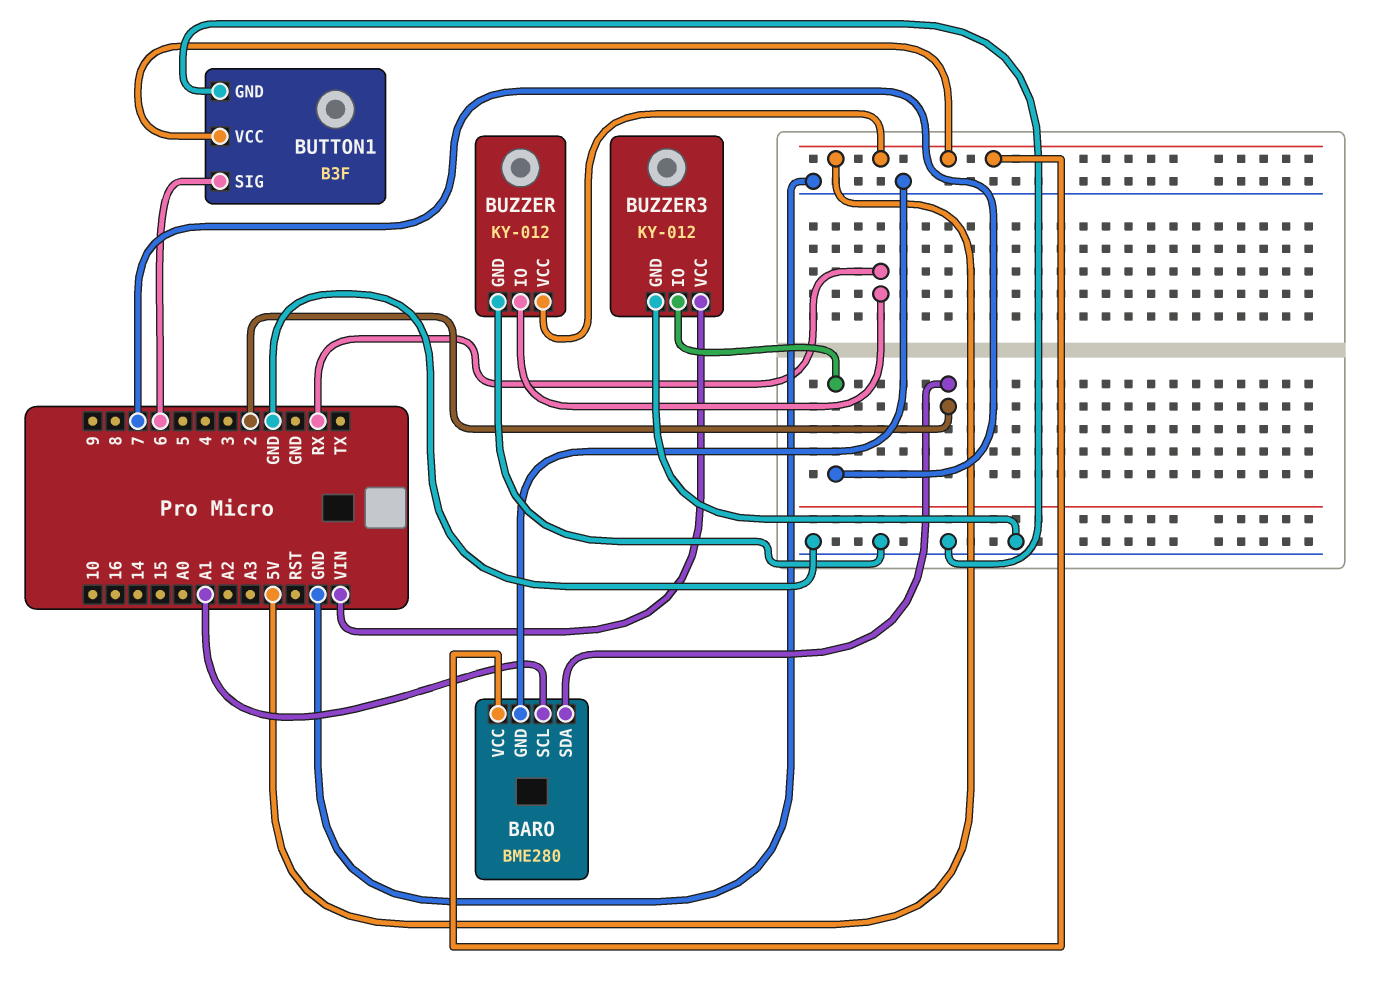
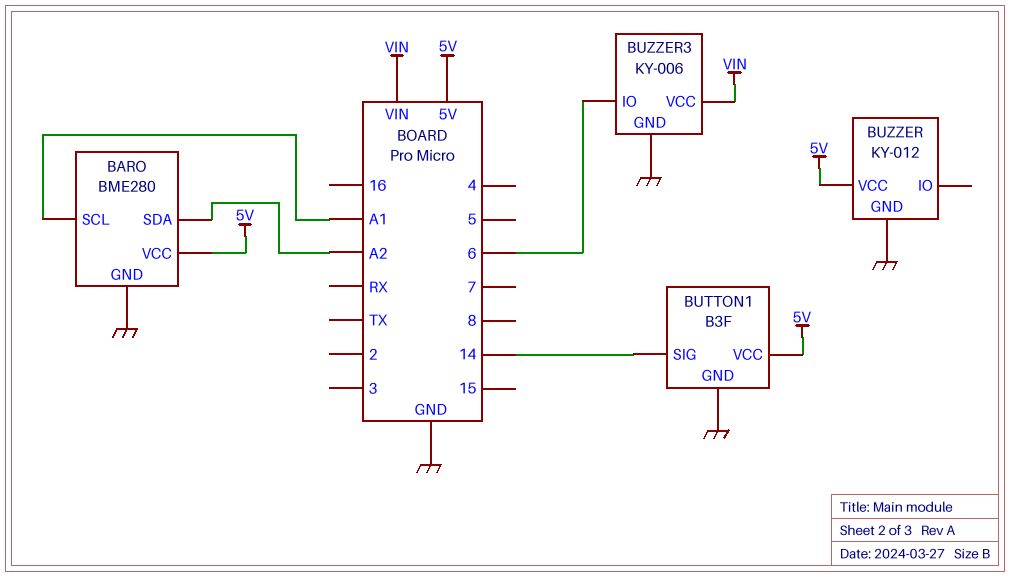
BARO pin SDA: 2 -> A2
BUTTON1 pin SIG: 6 -> 14
BUZZER pin IO: RX -> none
BUZZER3: KY-012 -> KY-006
BUZZER3 pin IO: 7 -> 6

